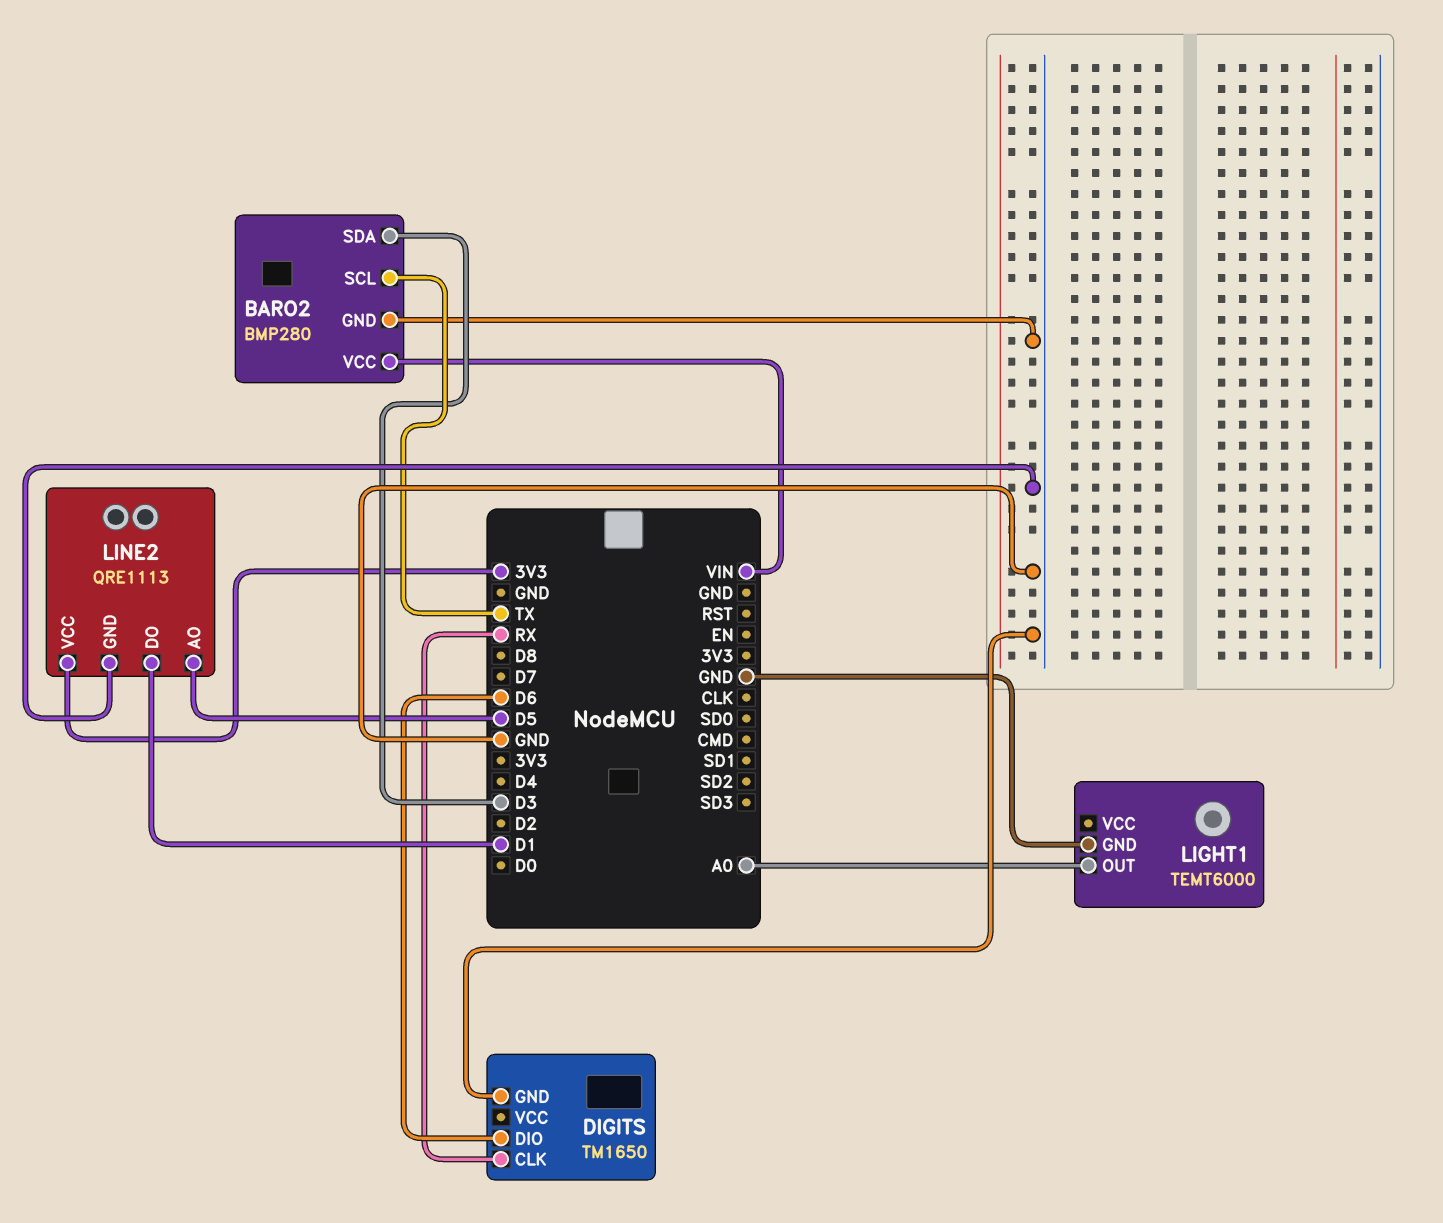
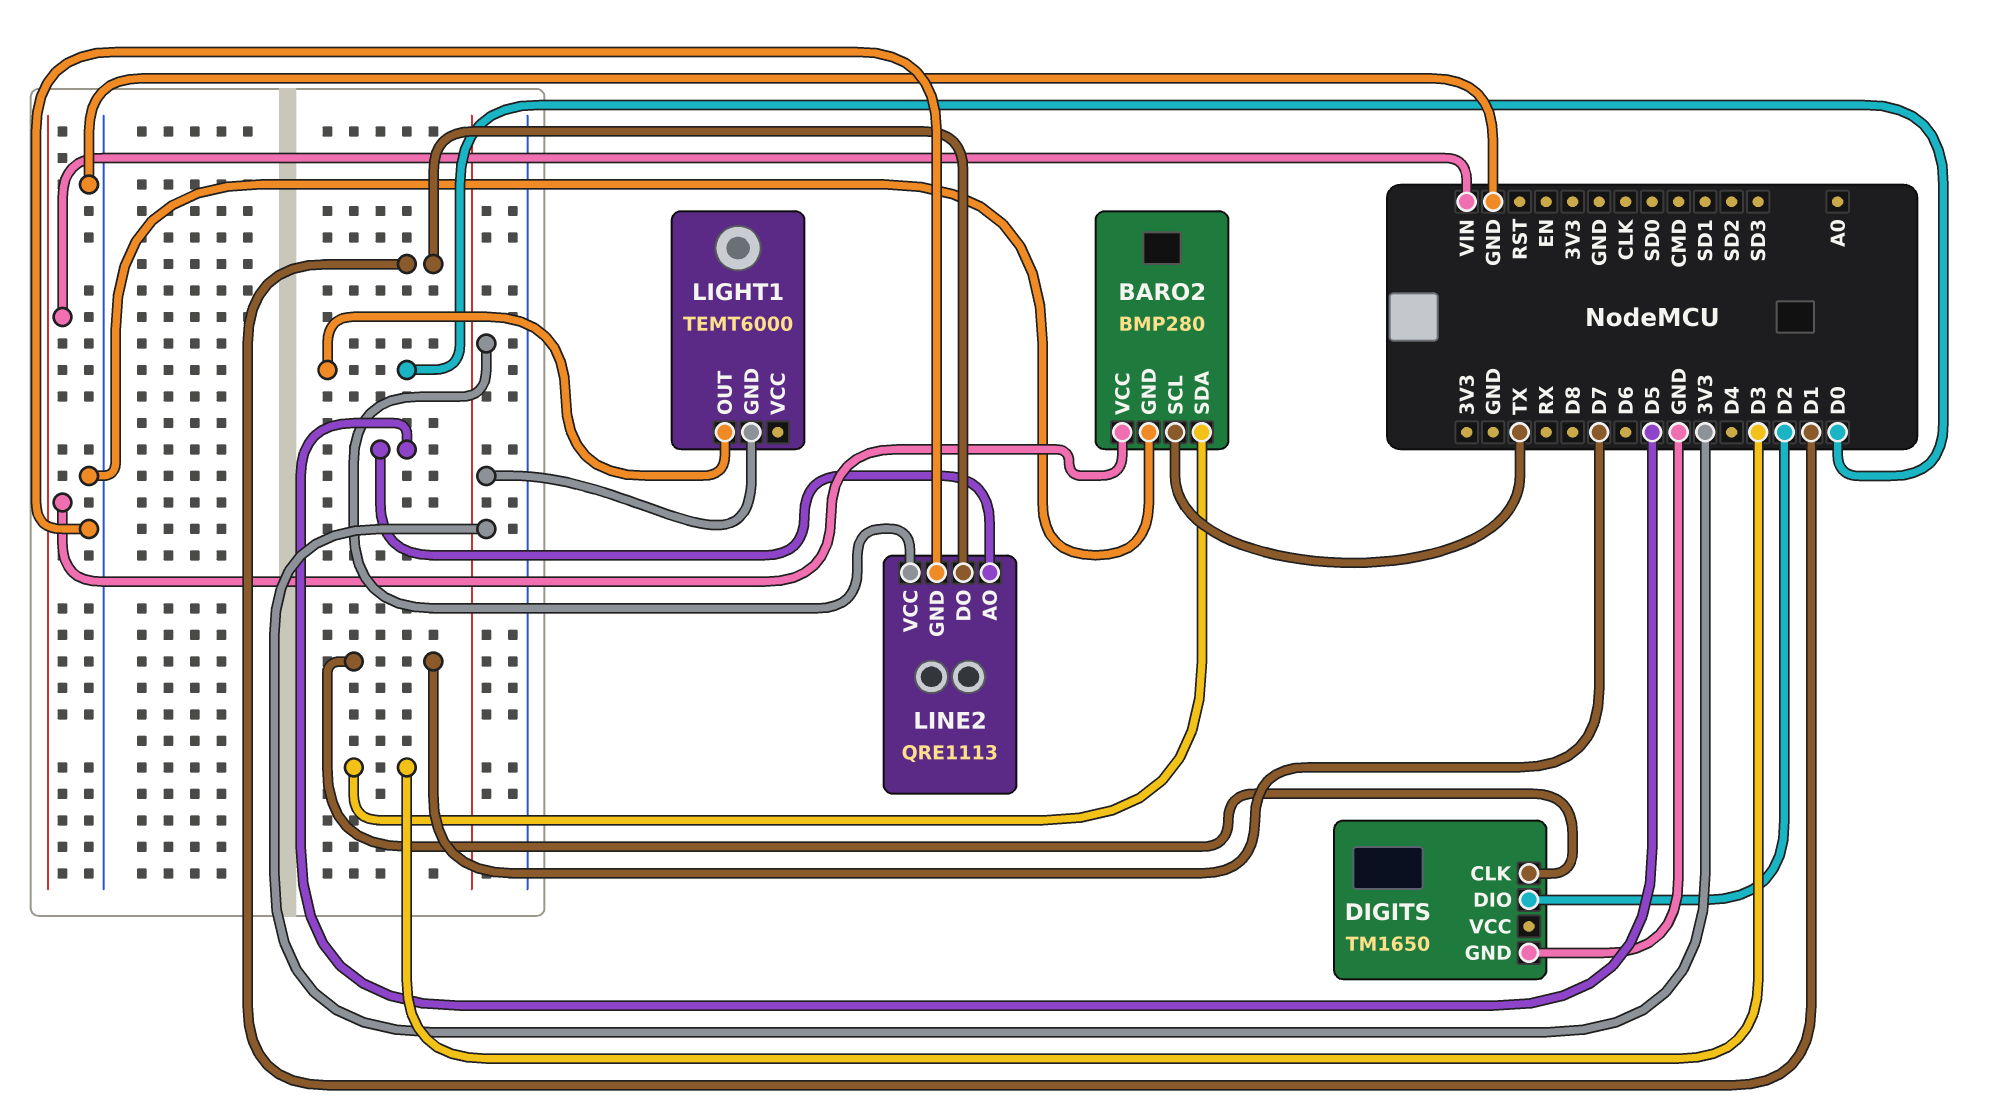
DIGITS pin CLK: RX -> D7
DIGITS pin DIO: D6 -> D2
LIGHT1 pin GND: GND -> 3V3
LIGHT1 pin OUT: A0 -> D0

